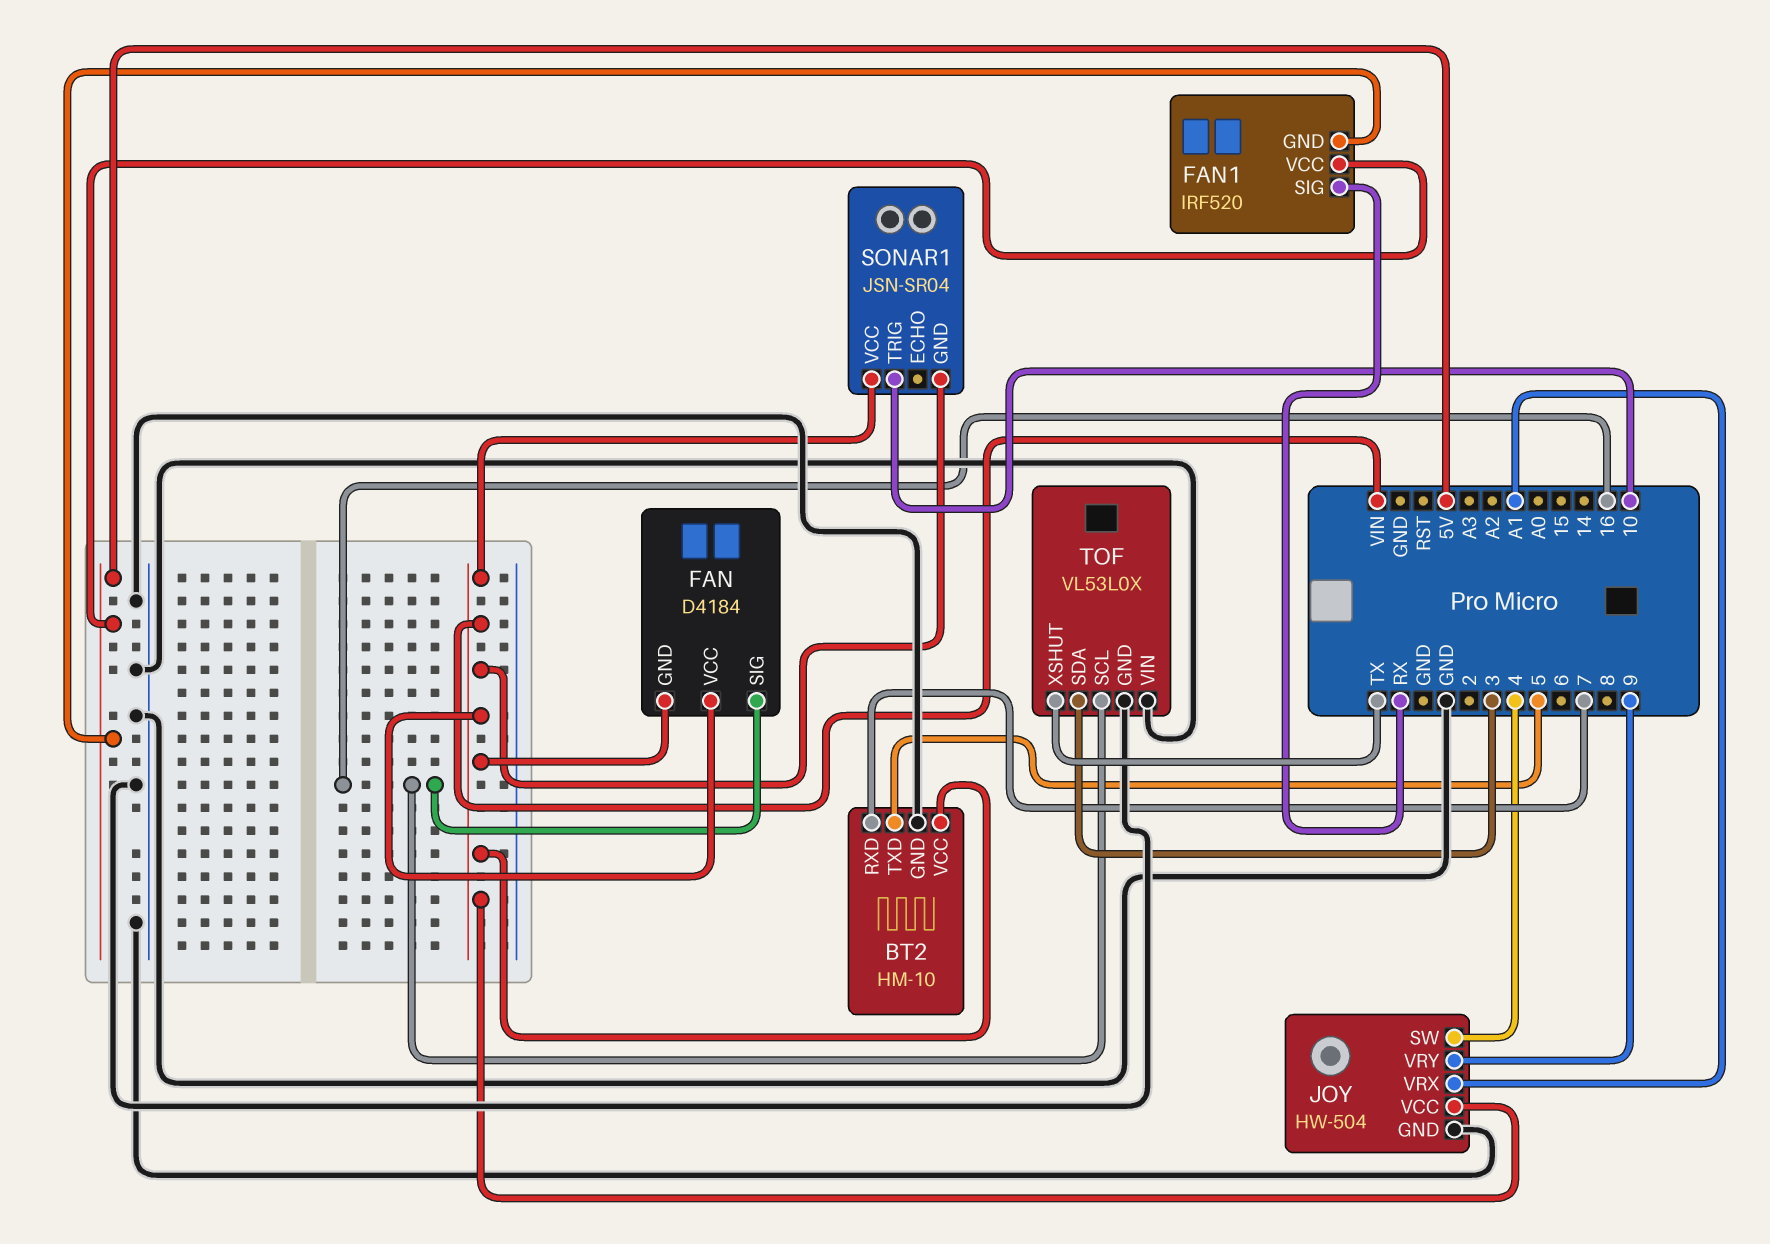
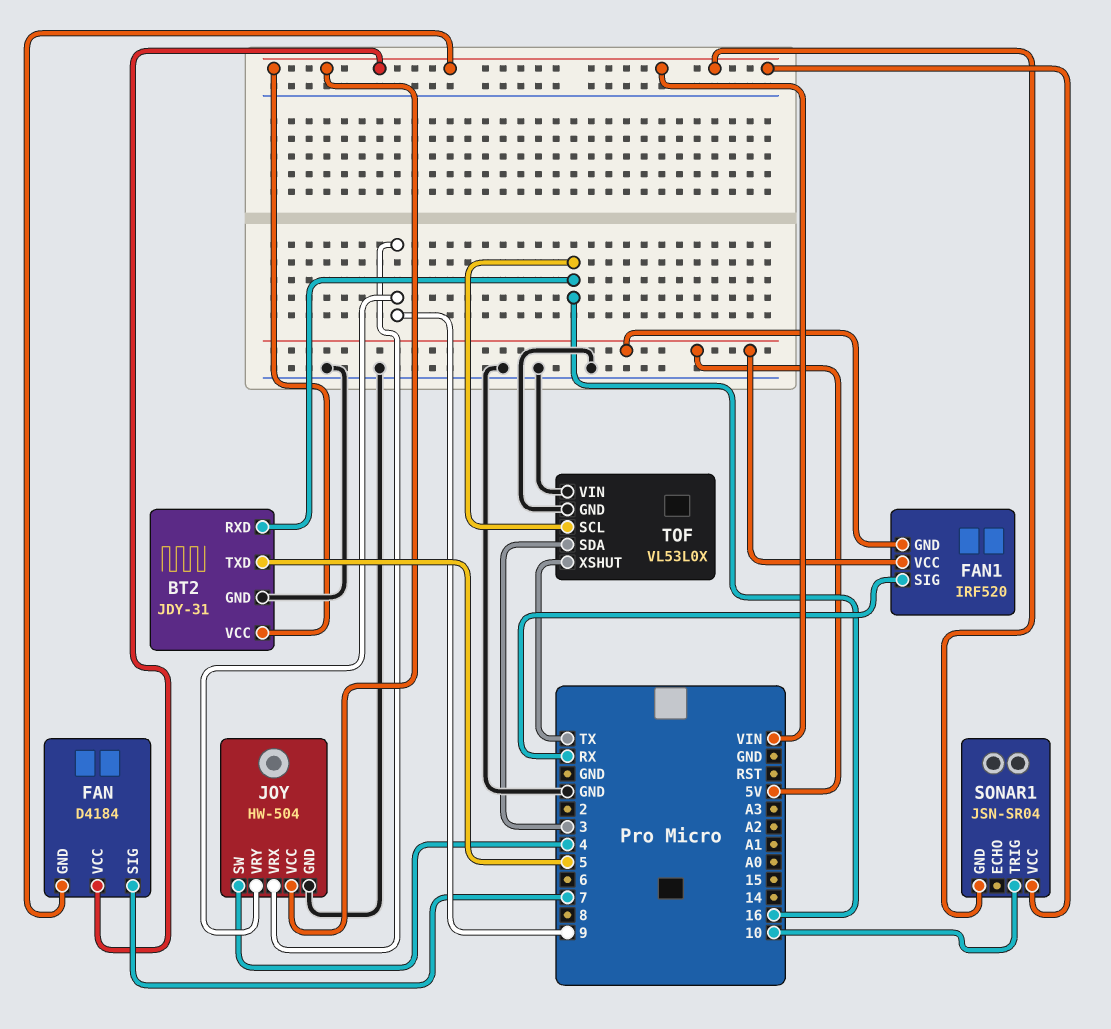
BT2: HM-10 -> JDY-31
BT2 pin RXD: 7 -> 16
FAN pin SIG: 16 -> 7
JOY pin VRX: A1 -> 9

